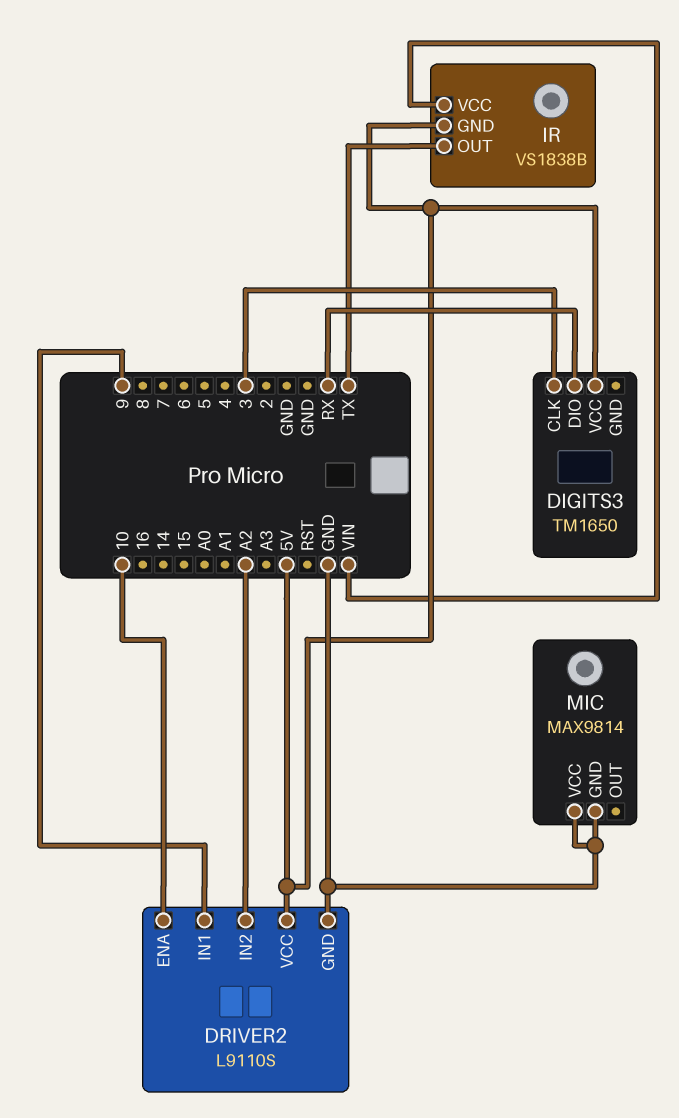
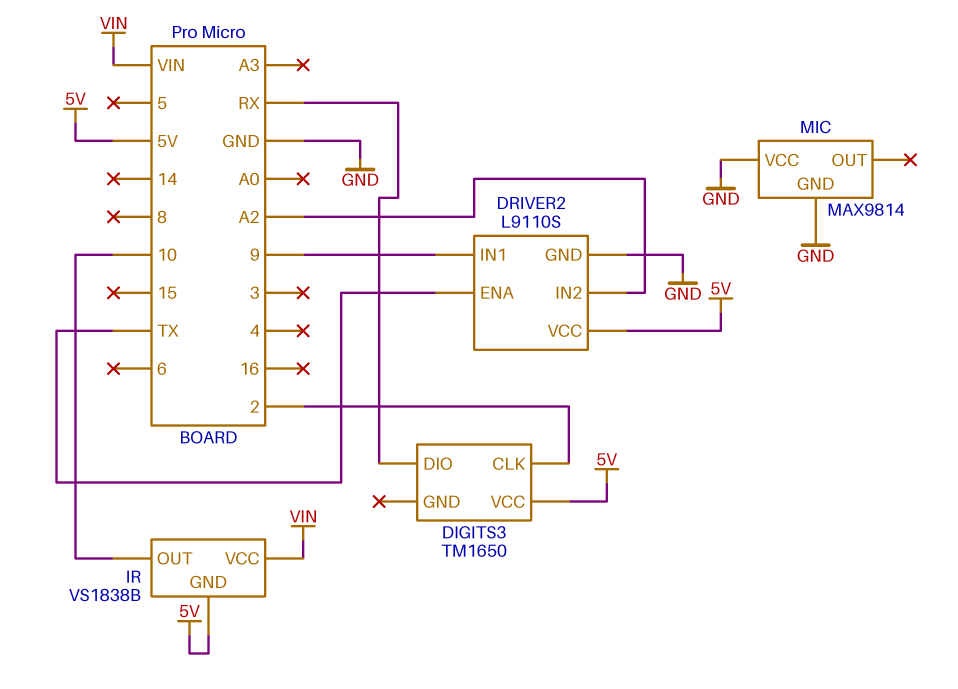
DIGITS3 pin CLK: 3 -> 2
DRIVER2 pin ENA: 10 -> TX
IR pin OUT: TX -> 10

